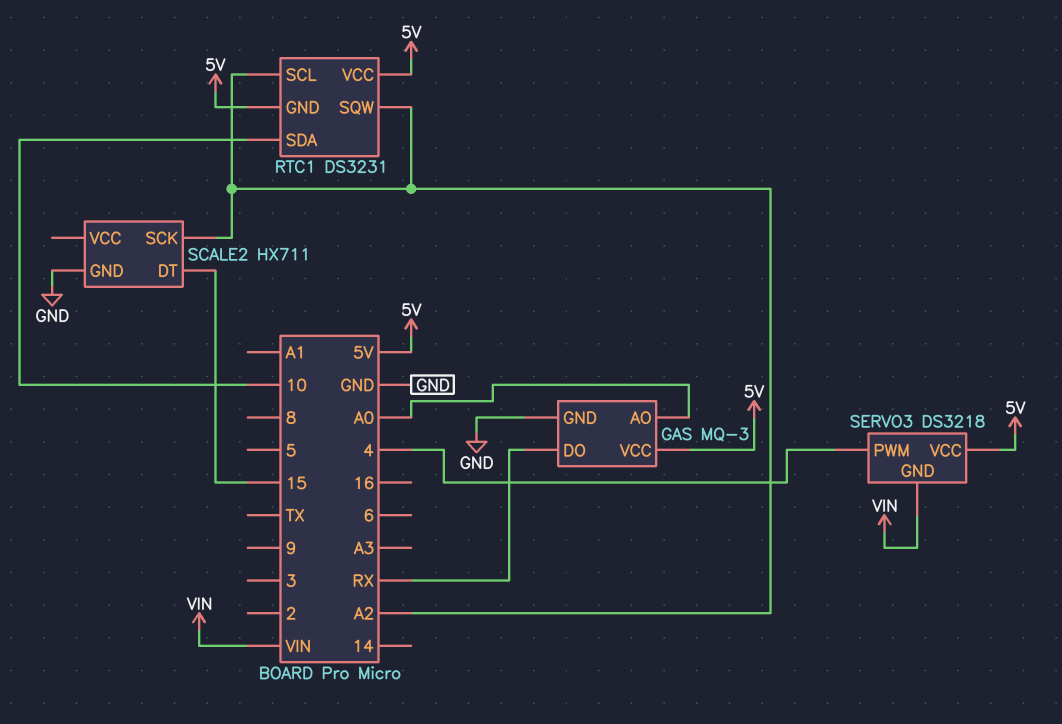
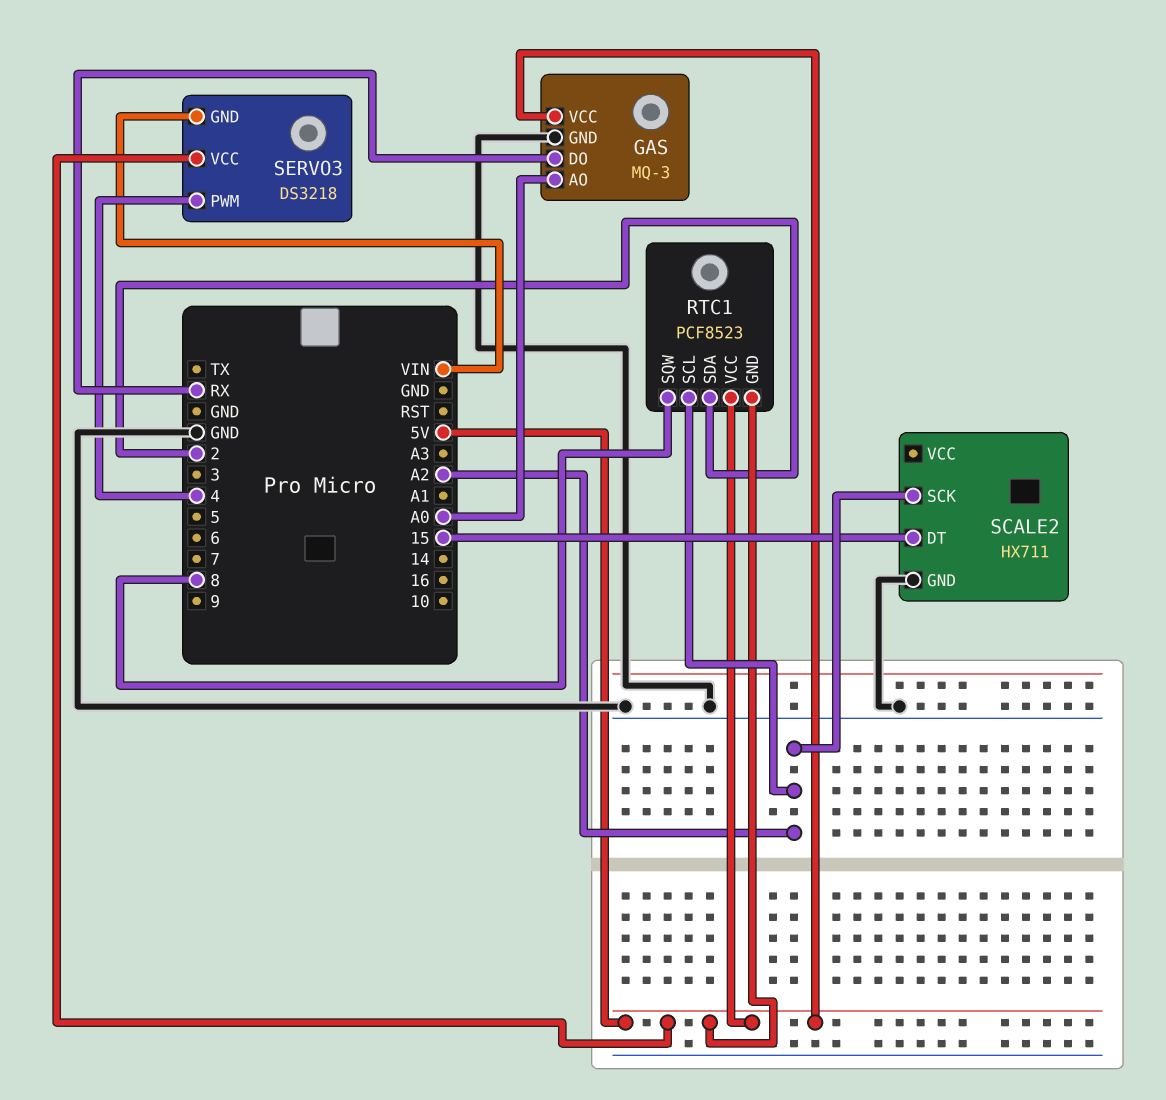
RTC1: DS3231 -> PCF8523
RTC1 pin SDA: 10 -> 2
RTC1 pin SQW: A2 -> 8

